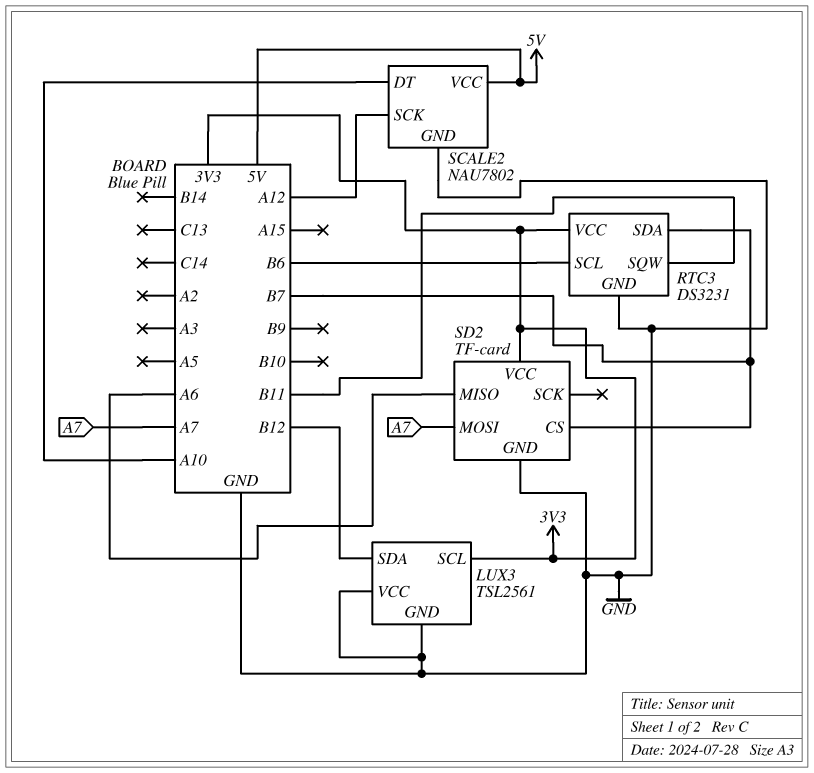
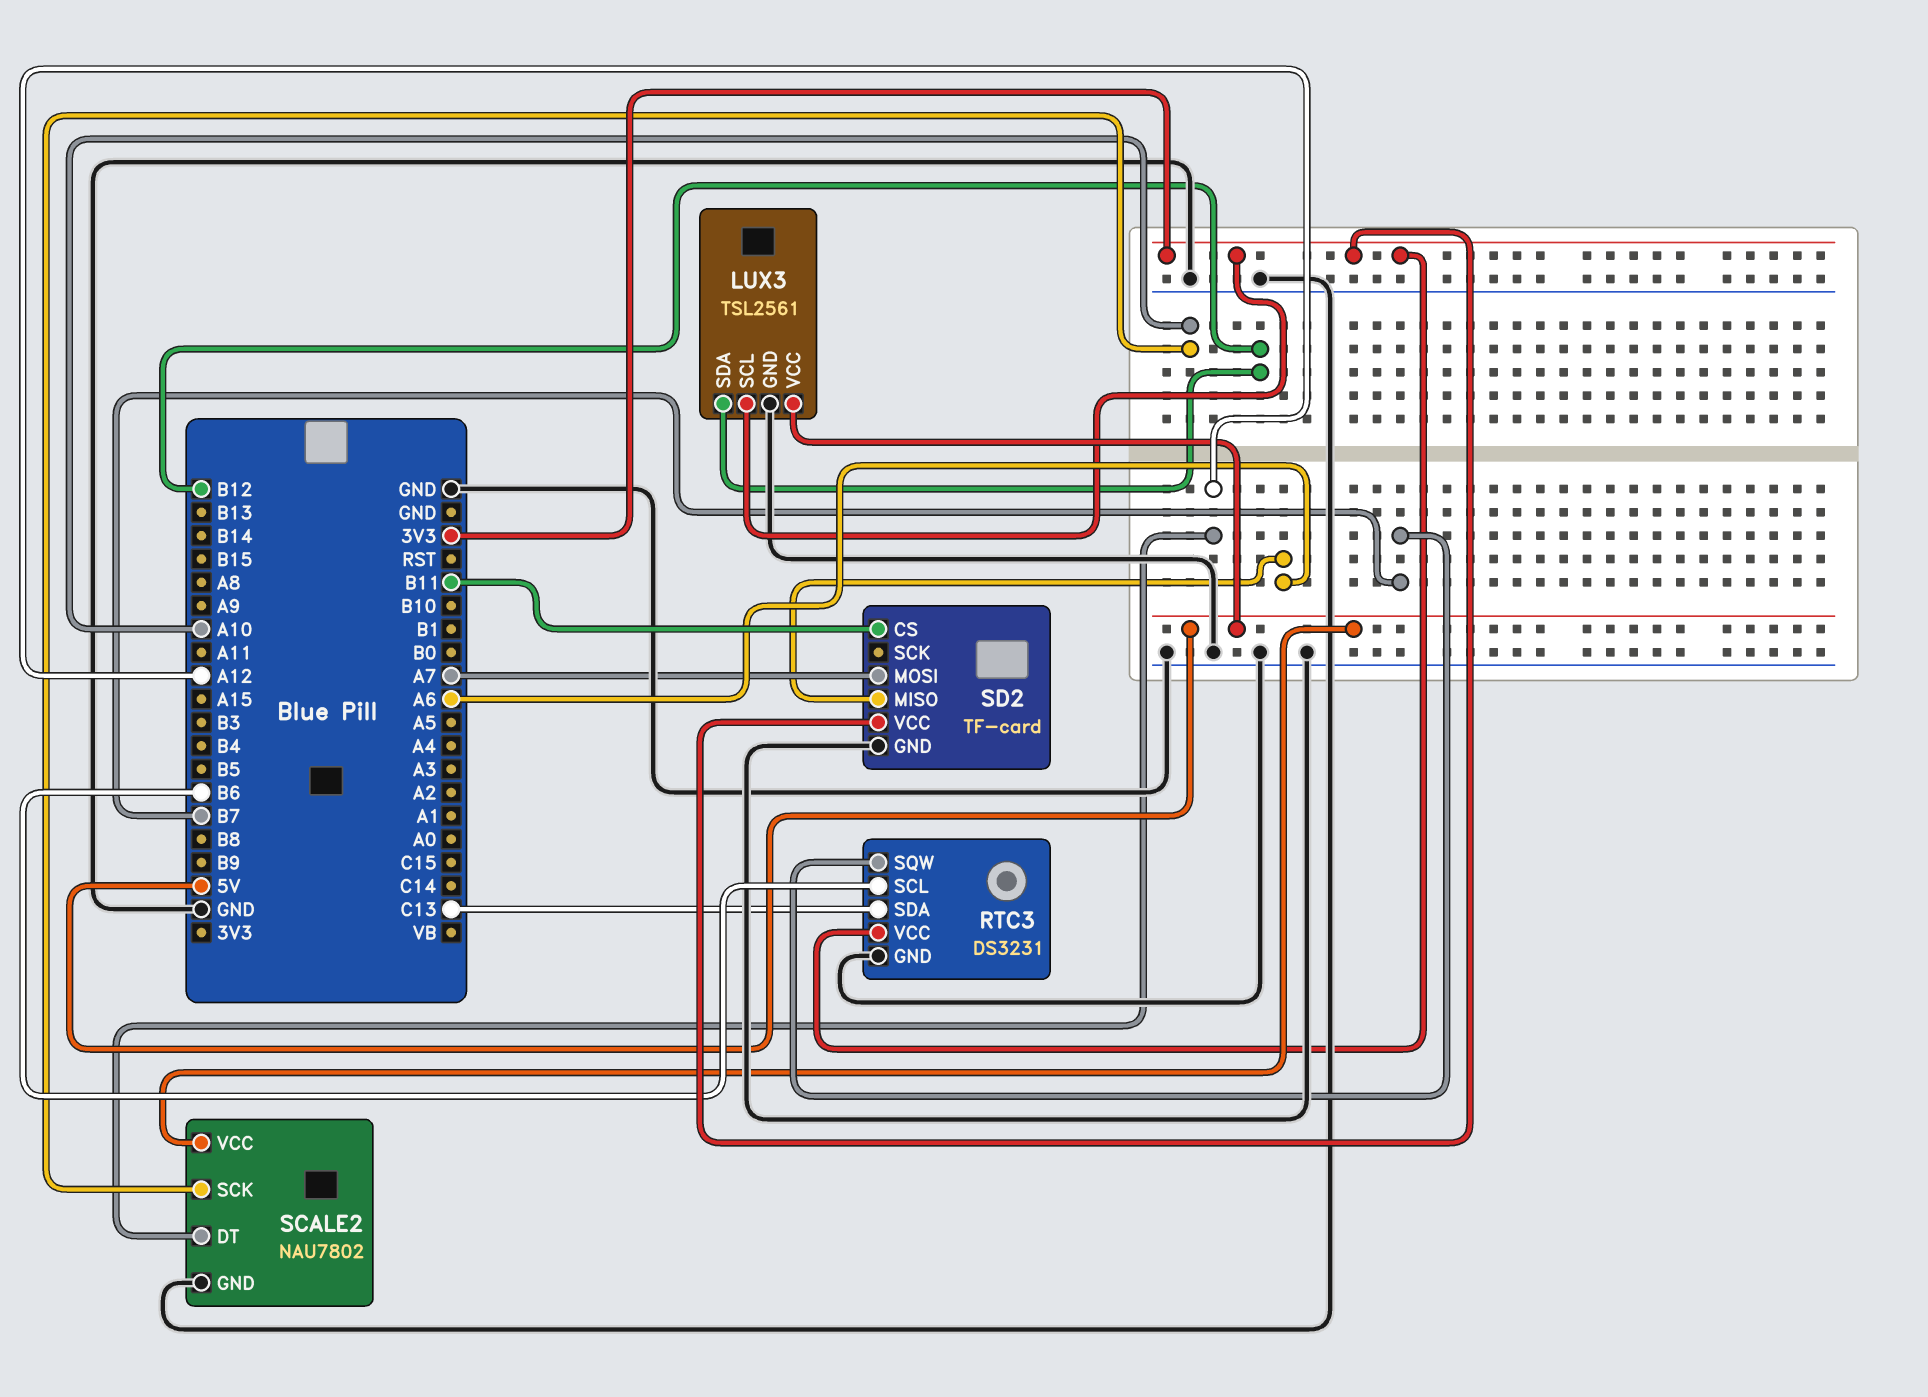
LUX3 pin VCC: GND -> 5V
RTC3 pin SDA: B7 -> C13
RTC3 pin SQW: B11 -> B7
SCALE2 pin DT: A10 -> A12
SCALE2 pin SCK: A12 -> A10
SD2 pin CS: B7 -> B11

